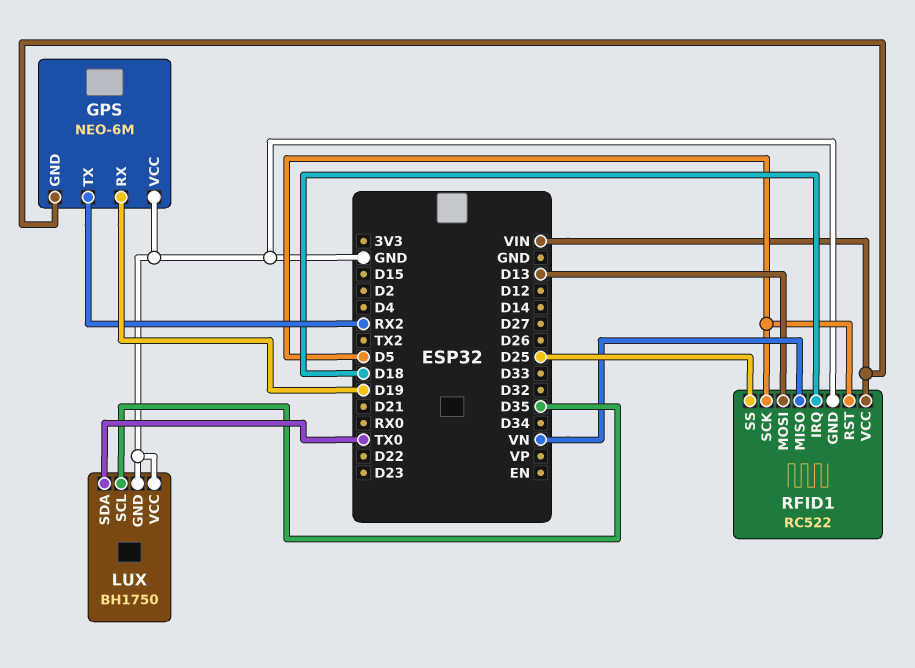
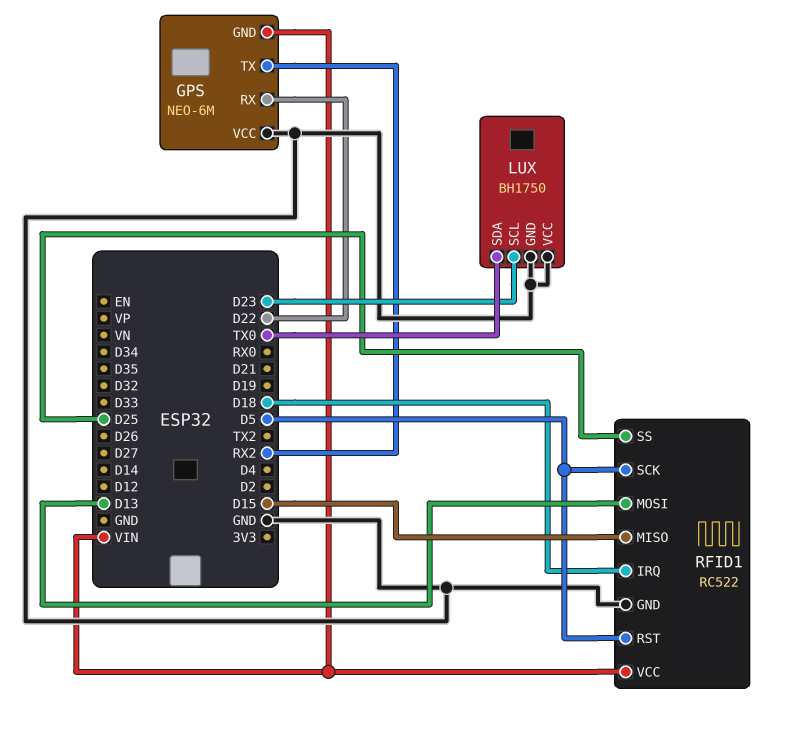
GPS pin RX: D19 -> D22
LUX pin SCL: D35 -> D23
RFID1 pin MISO: VN -> D15

